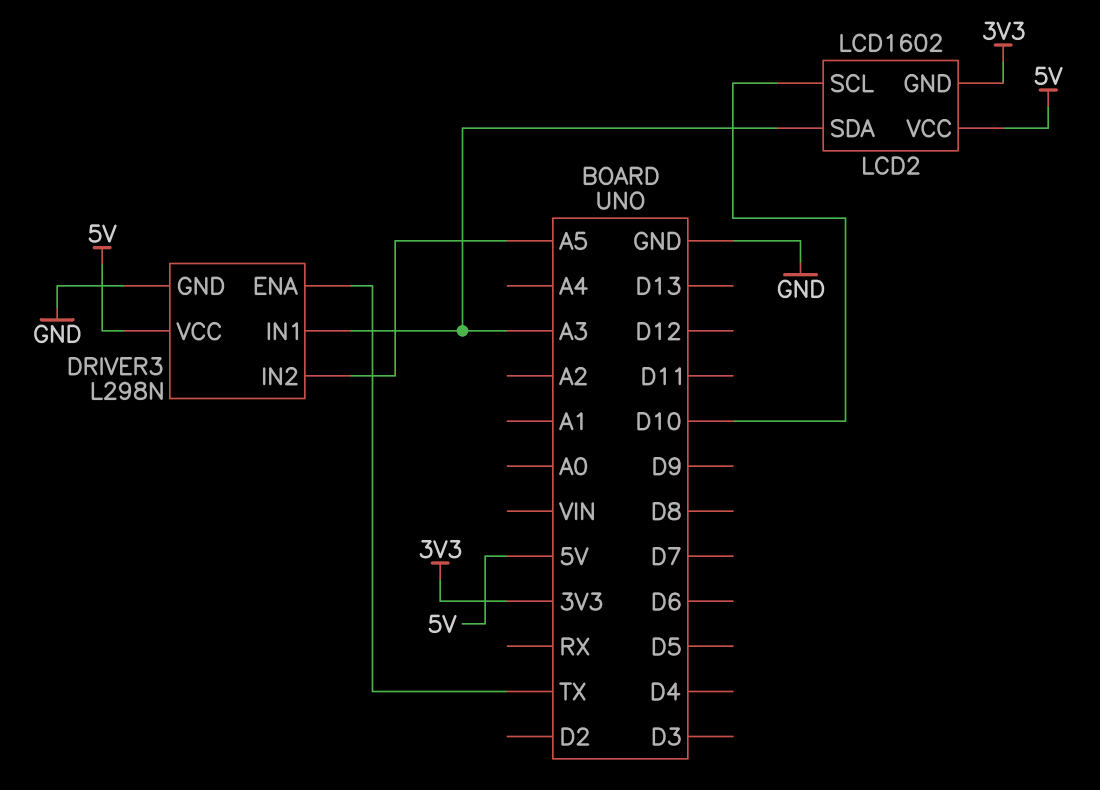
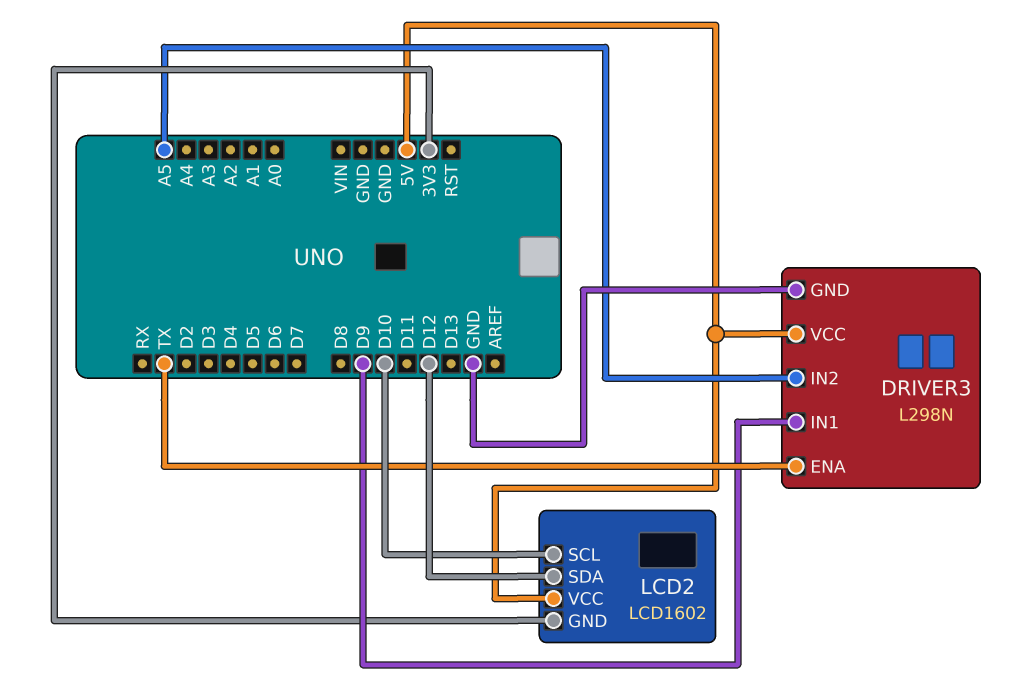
DRIVER3 pin IN1: A3 -> D9
LCD2 pin SDA: A3 -> D12

